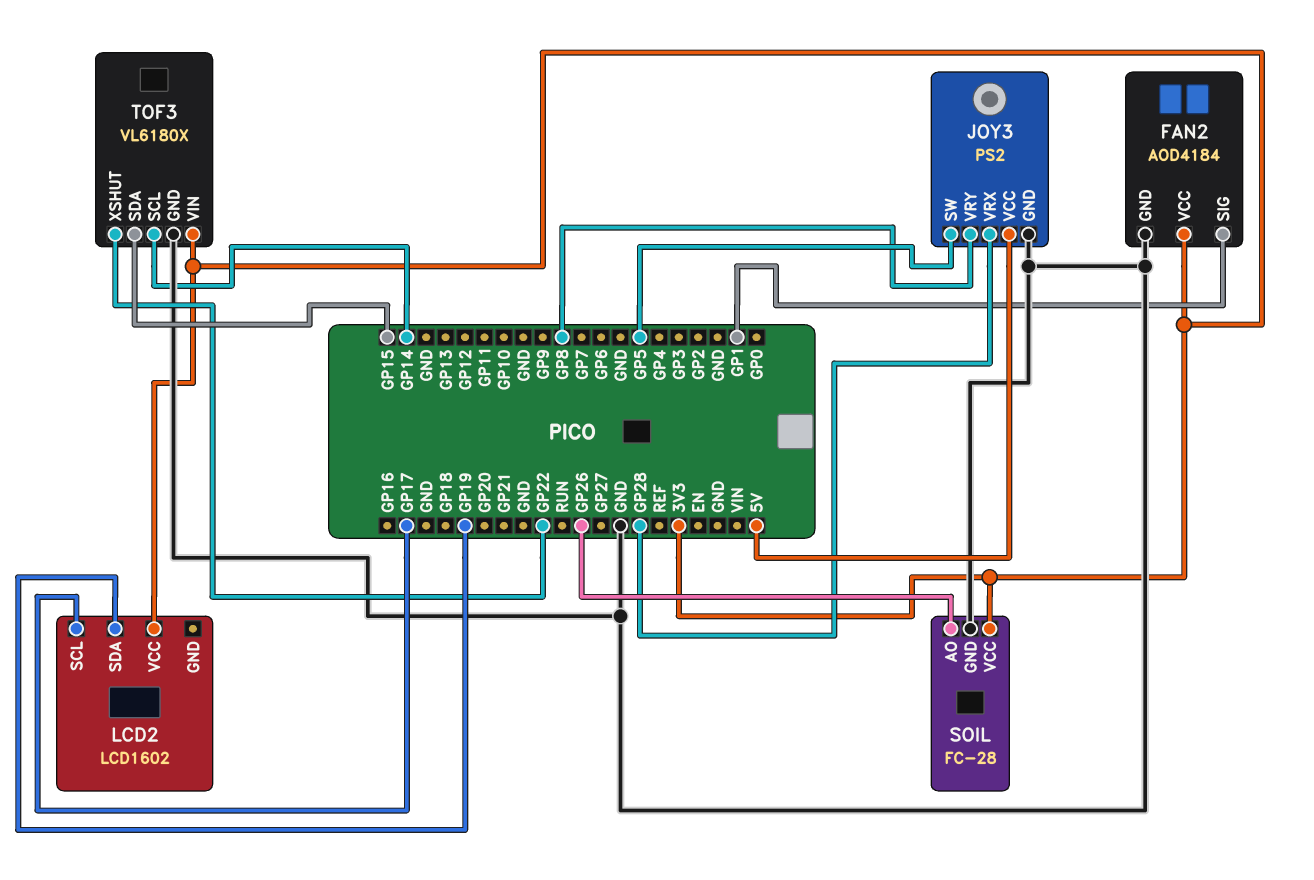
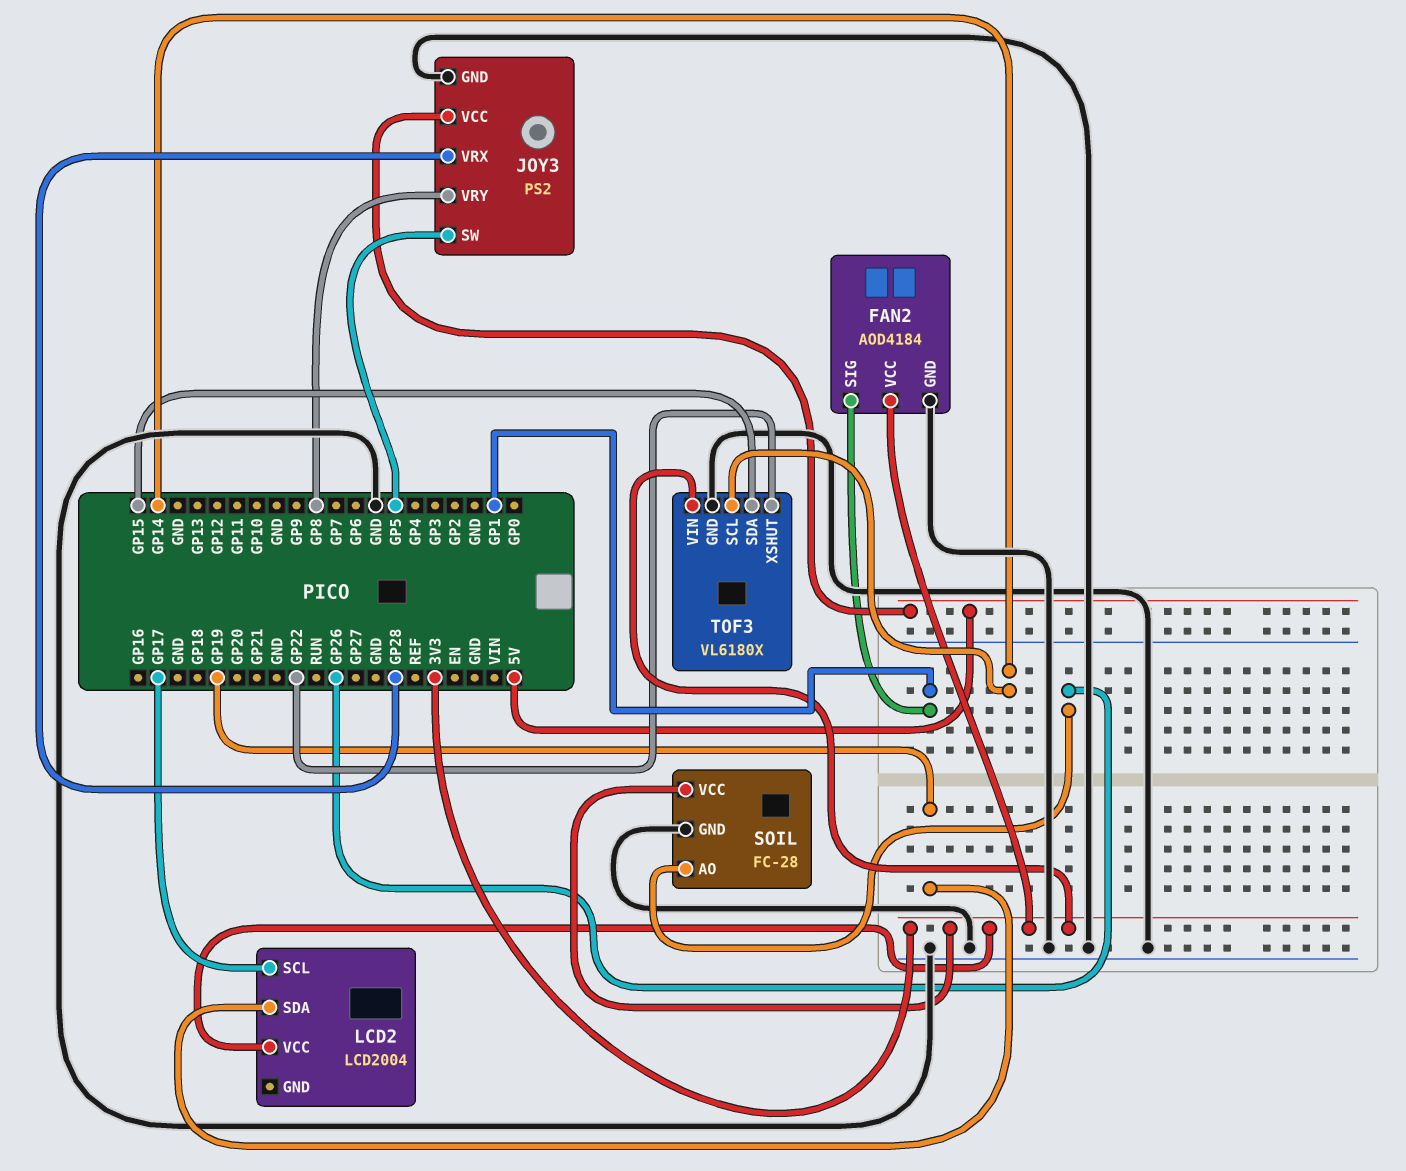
LCD2: LCD1602 -> LCD2004

